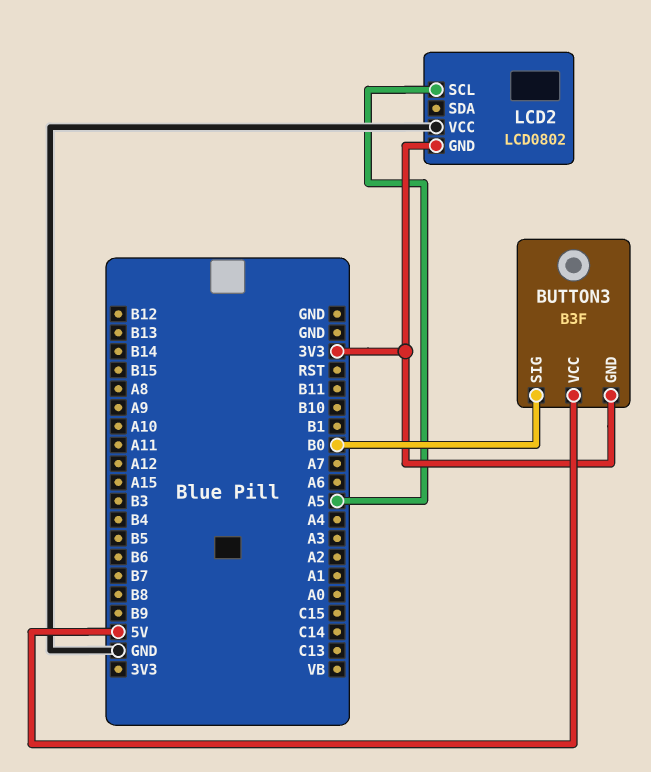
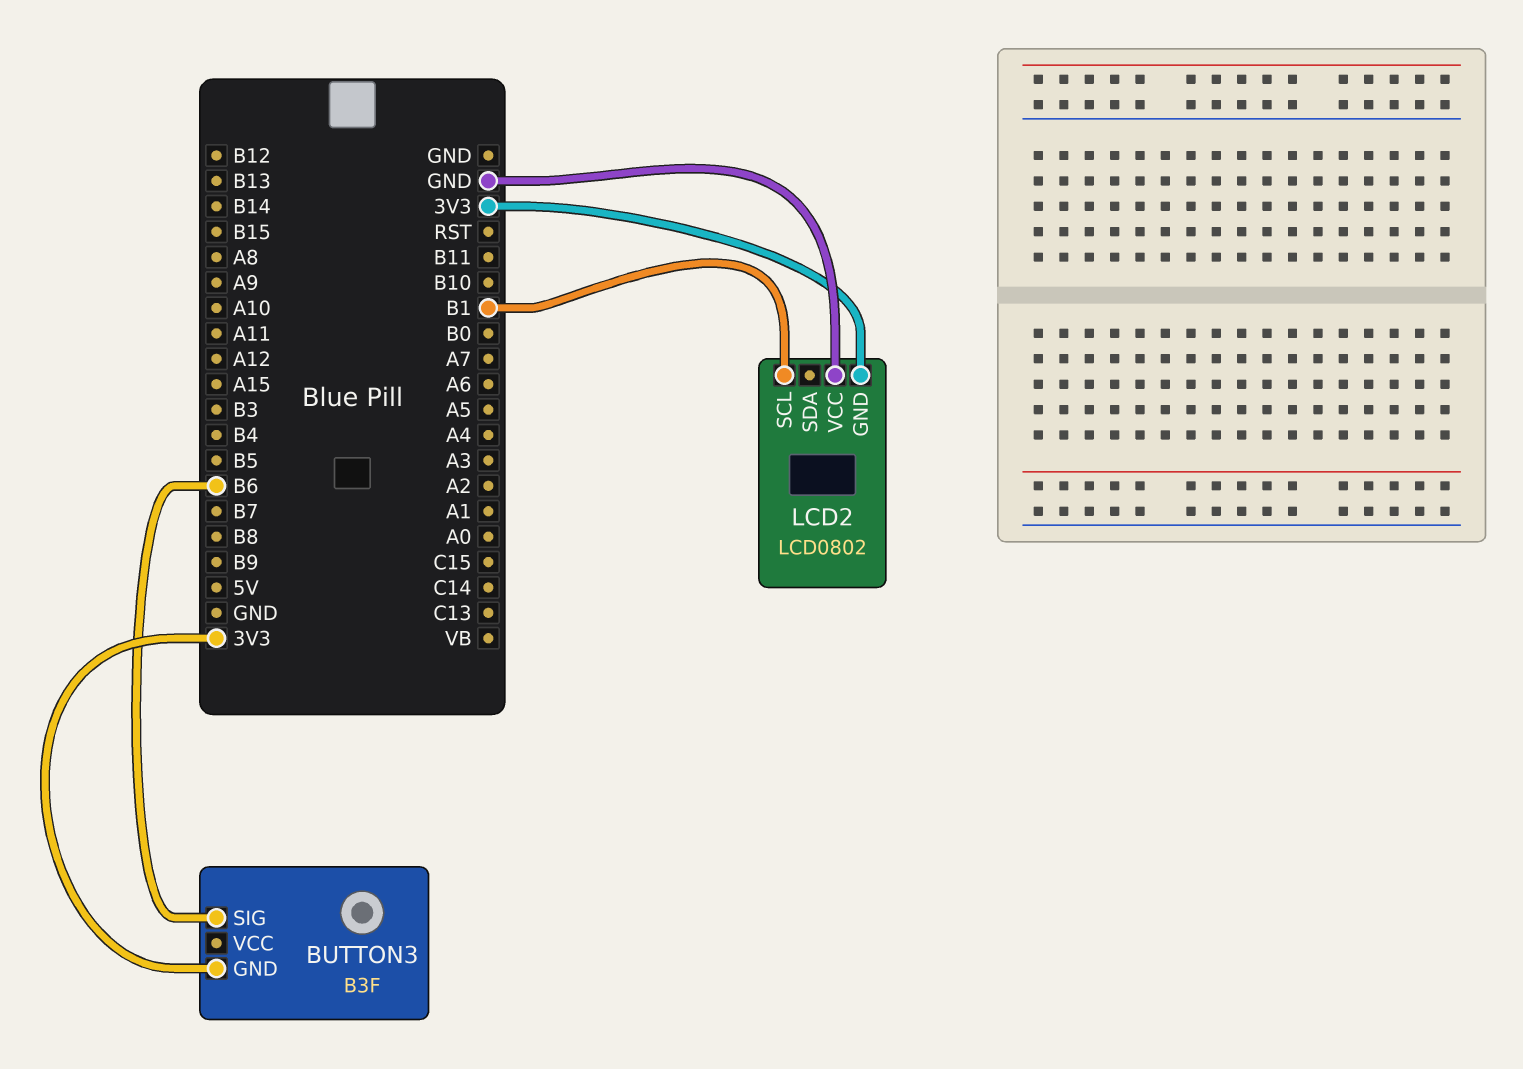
BUTTON3 pin SIG: B0 -> B6
BUTTON3 pin VCC: 5V -> none
LCD2 pin SCL: A5 -> B1

